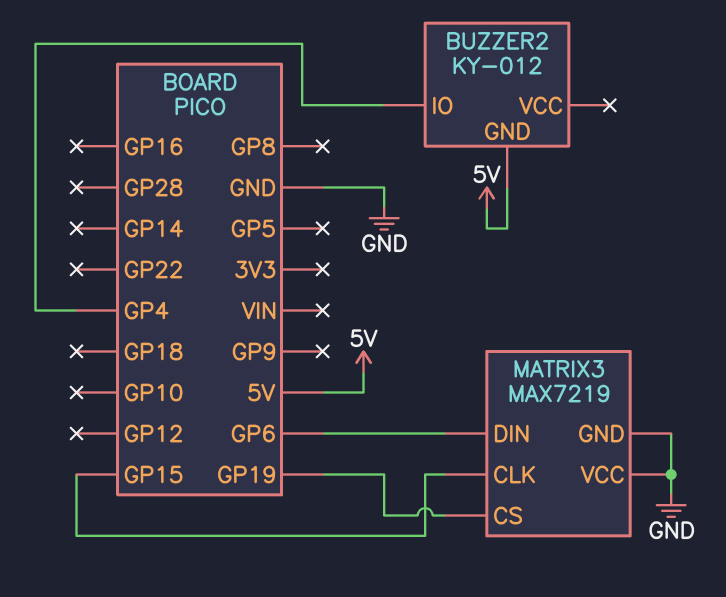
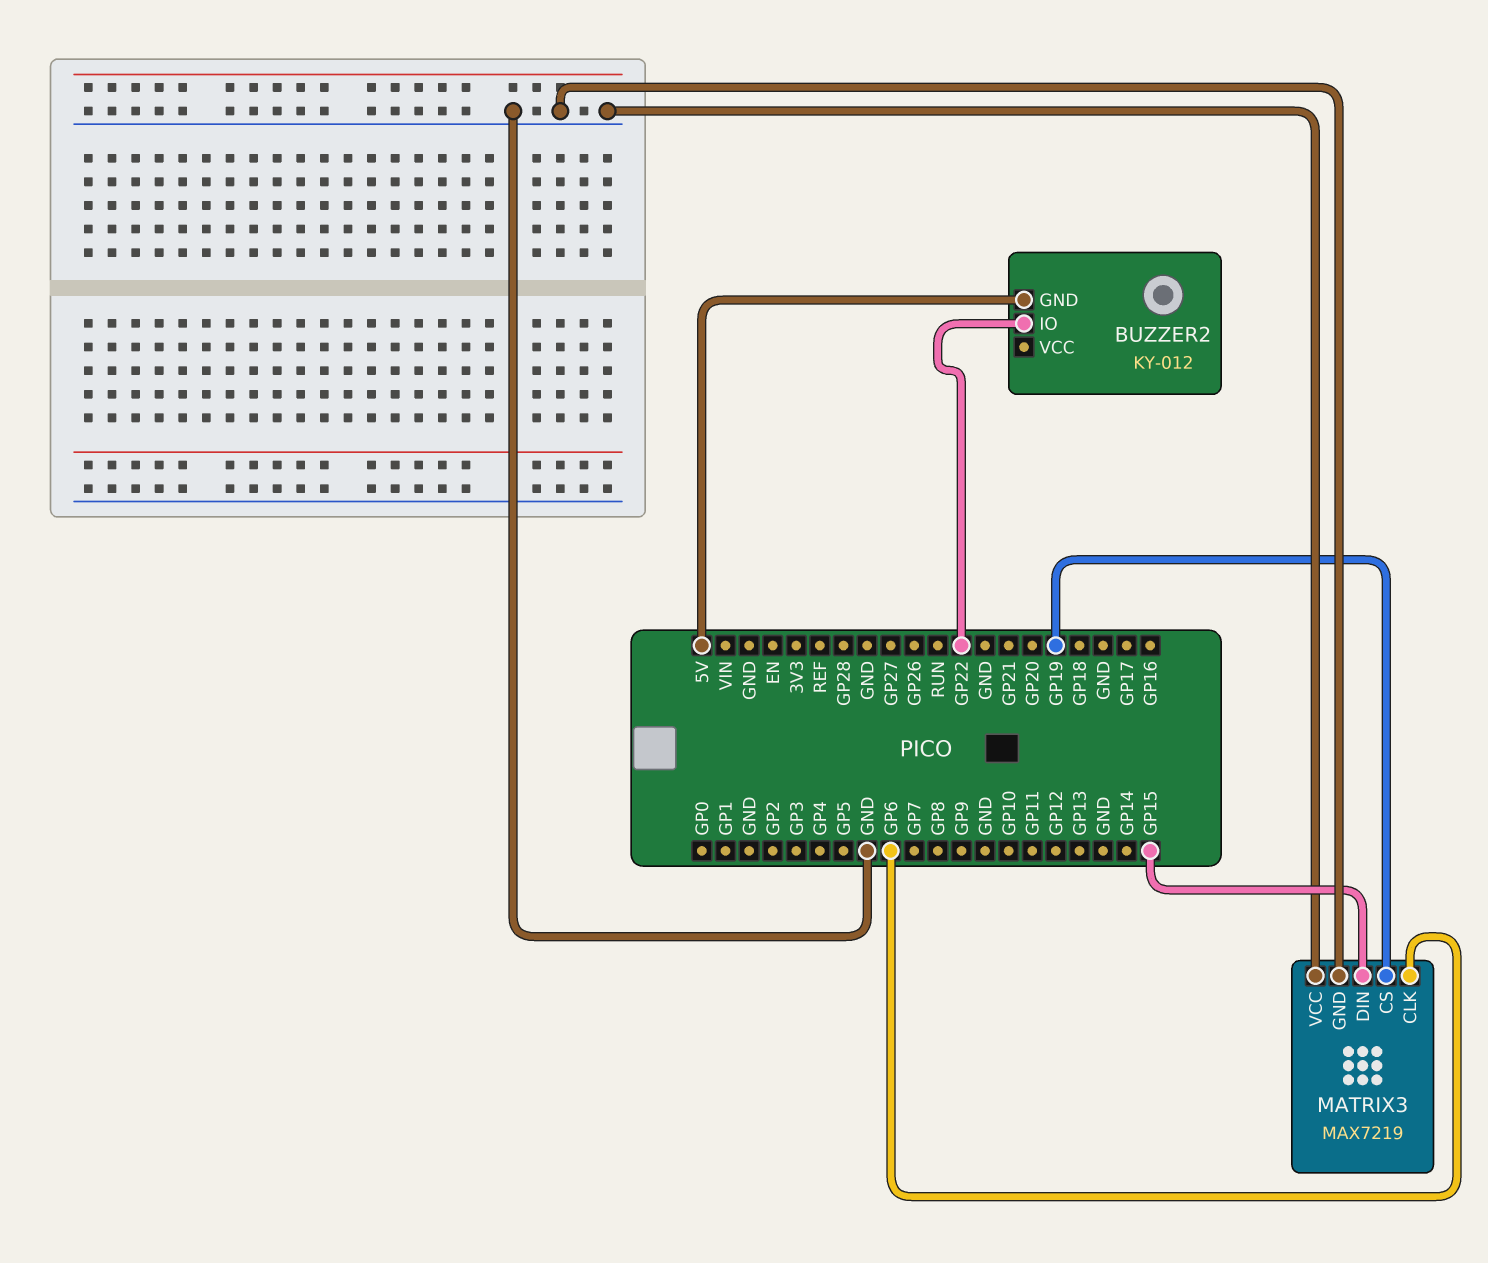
BUZZER2 pin IO: GP4 -> GP22
MATRIX3 pin CLK: GP15 -> GP6
MATRIX3 pin DIN: GP6 -> GP15

